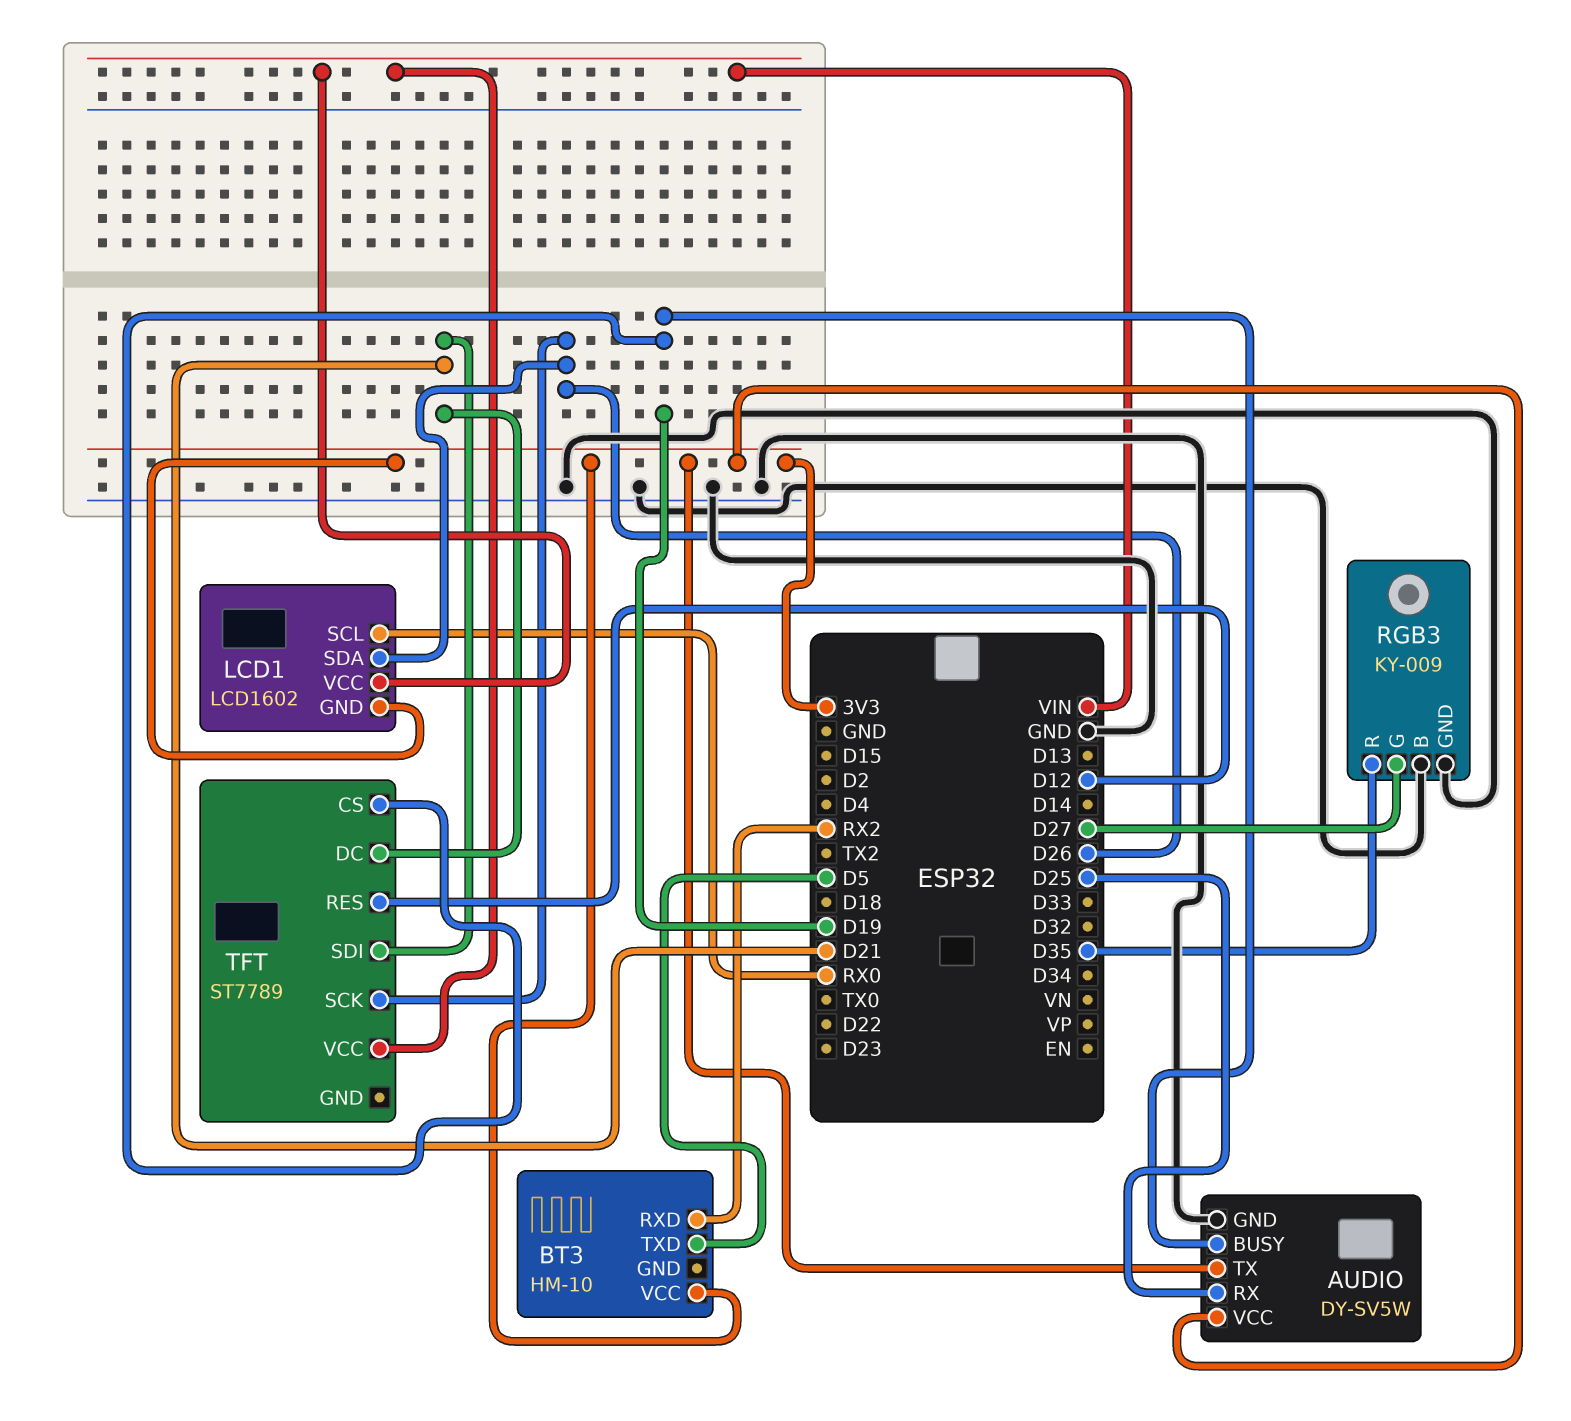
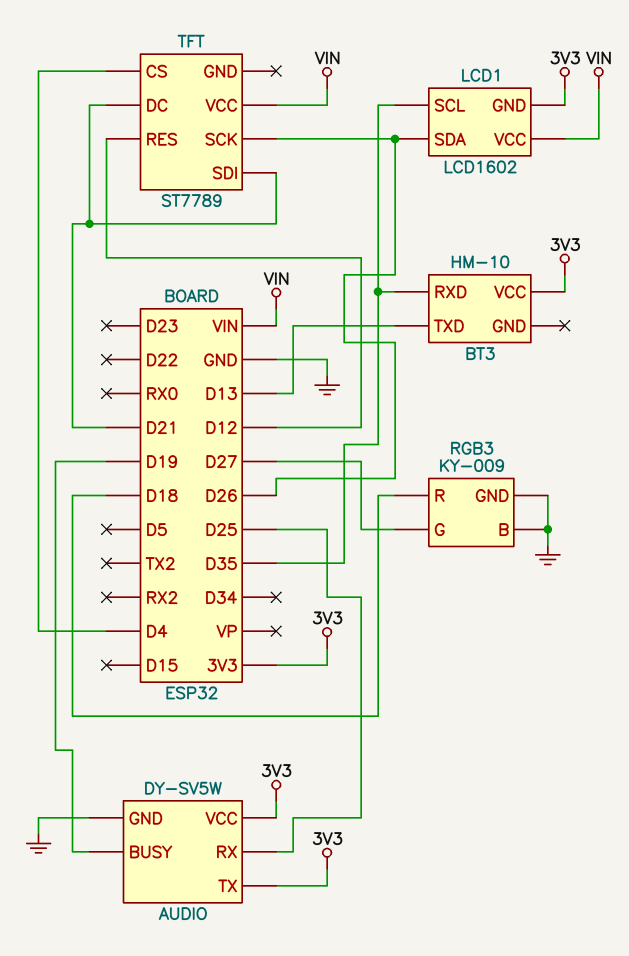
BT3 pin RXD: RX2 -> D35
BT3 pin TXD: D5 -> D13
LCD1 pin SCL: RX0 -> D35
RGB3 pin R: D35 -> D18
TFT pin CS: D19 -> D4

